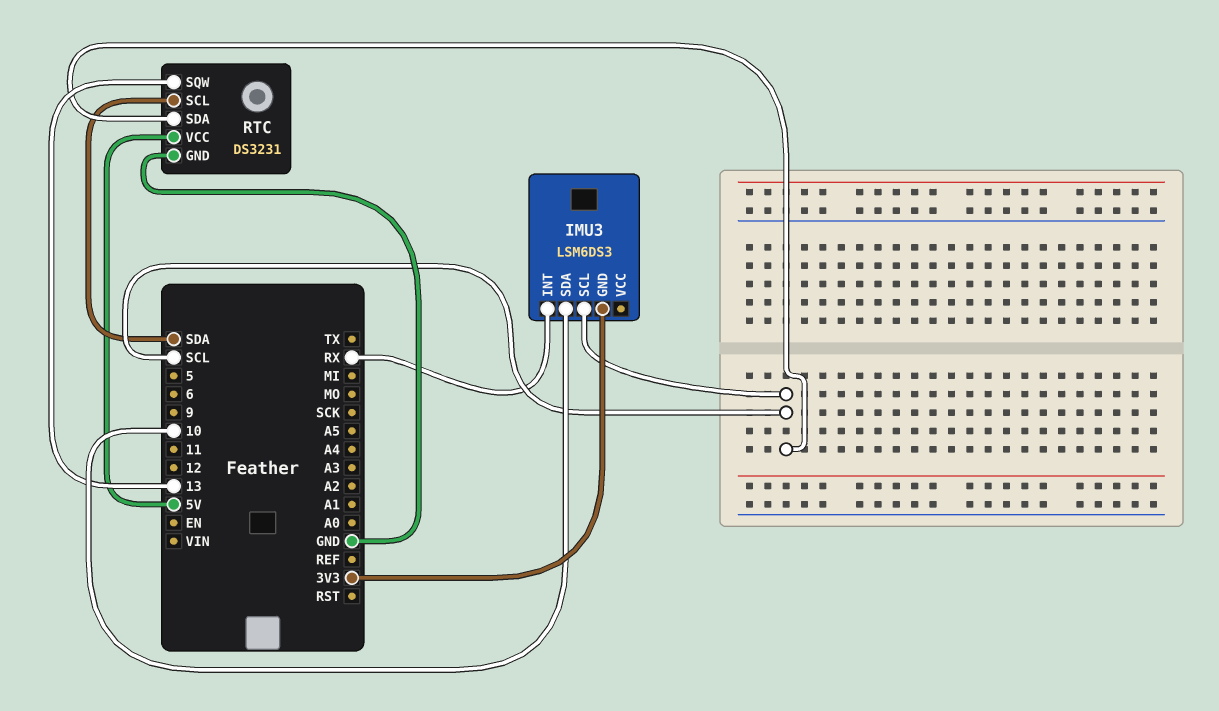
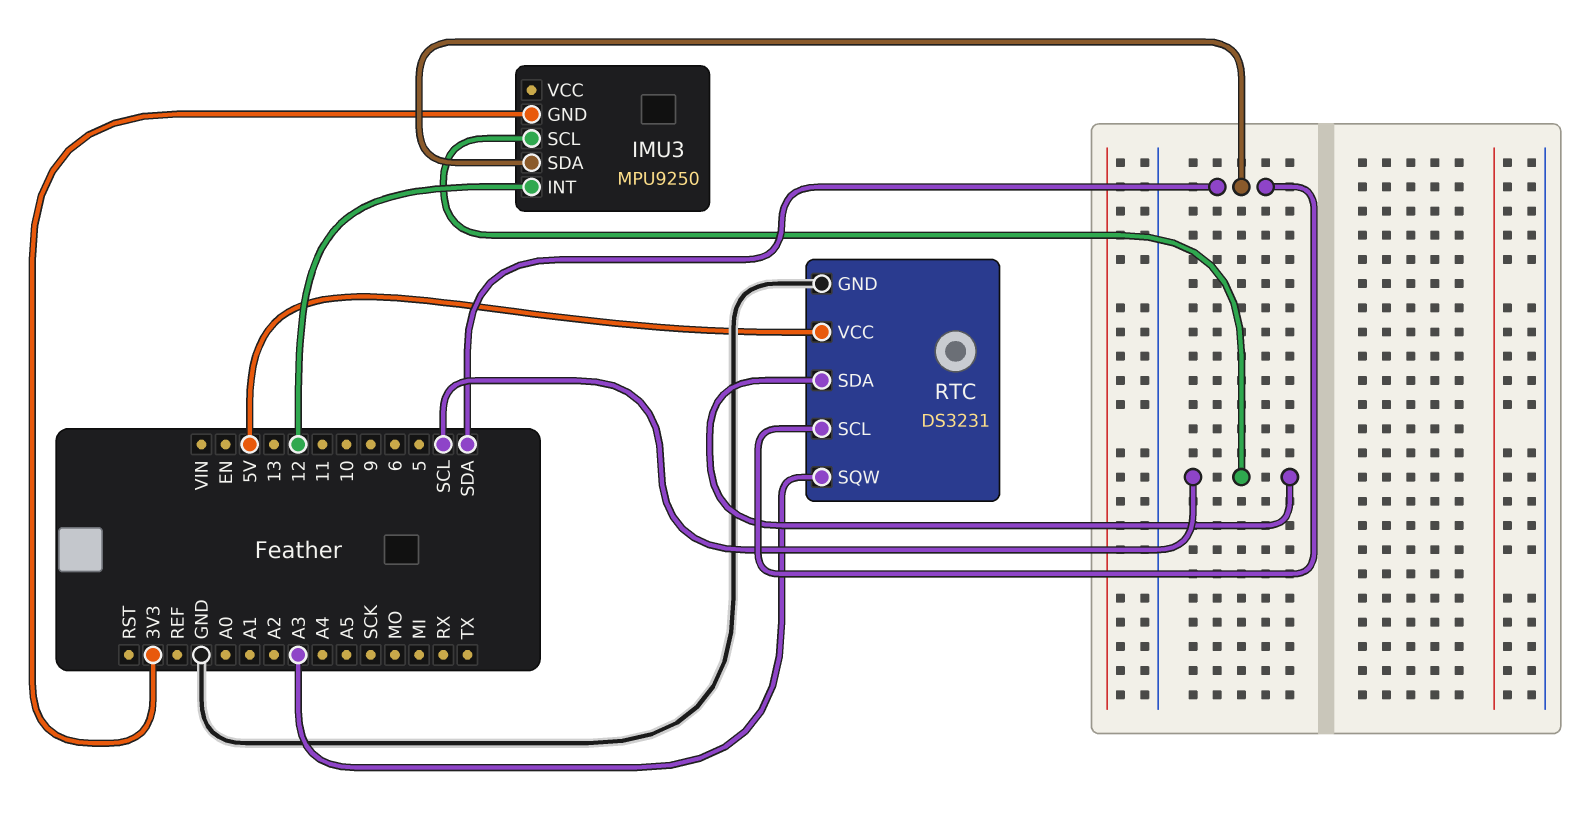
IMU3: LSM6DS3 -> MPU9250
IMU3 pin INT: RX -> 12
IMU3 pin SDA: 10 -> SDA
RTC pin SQW: 13 -> A3

